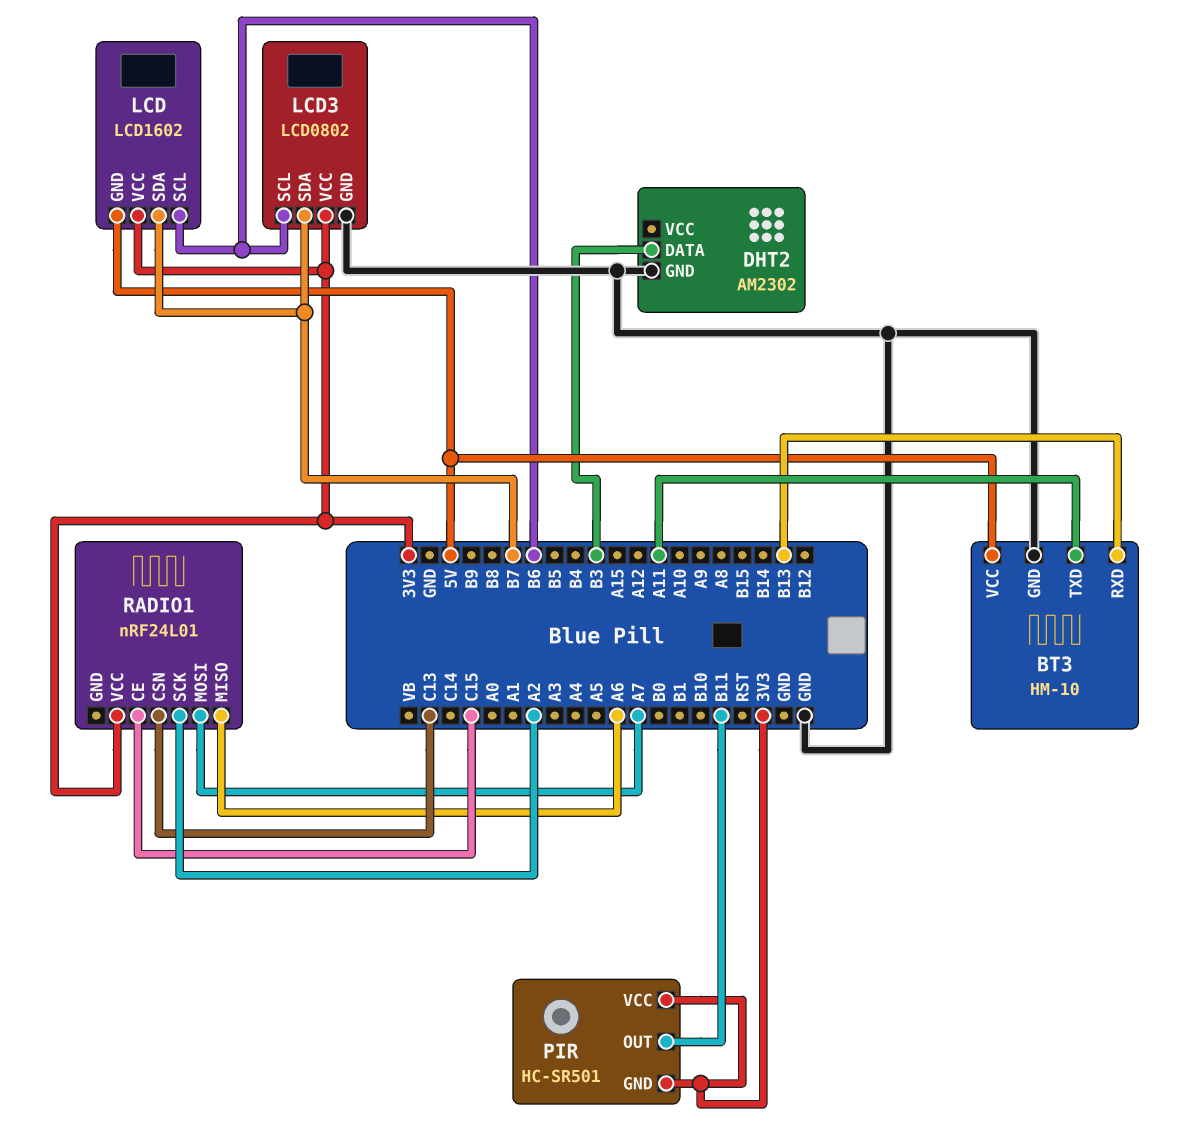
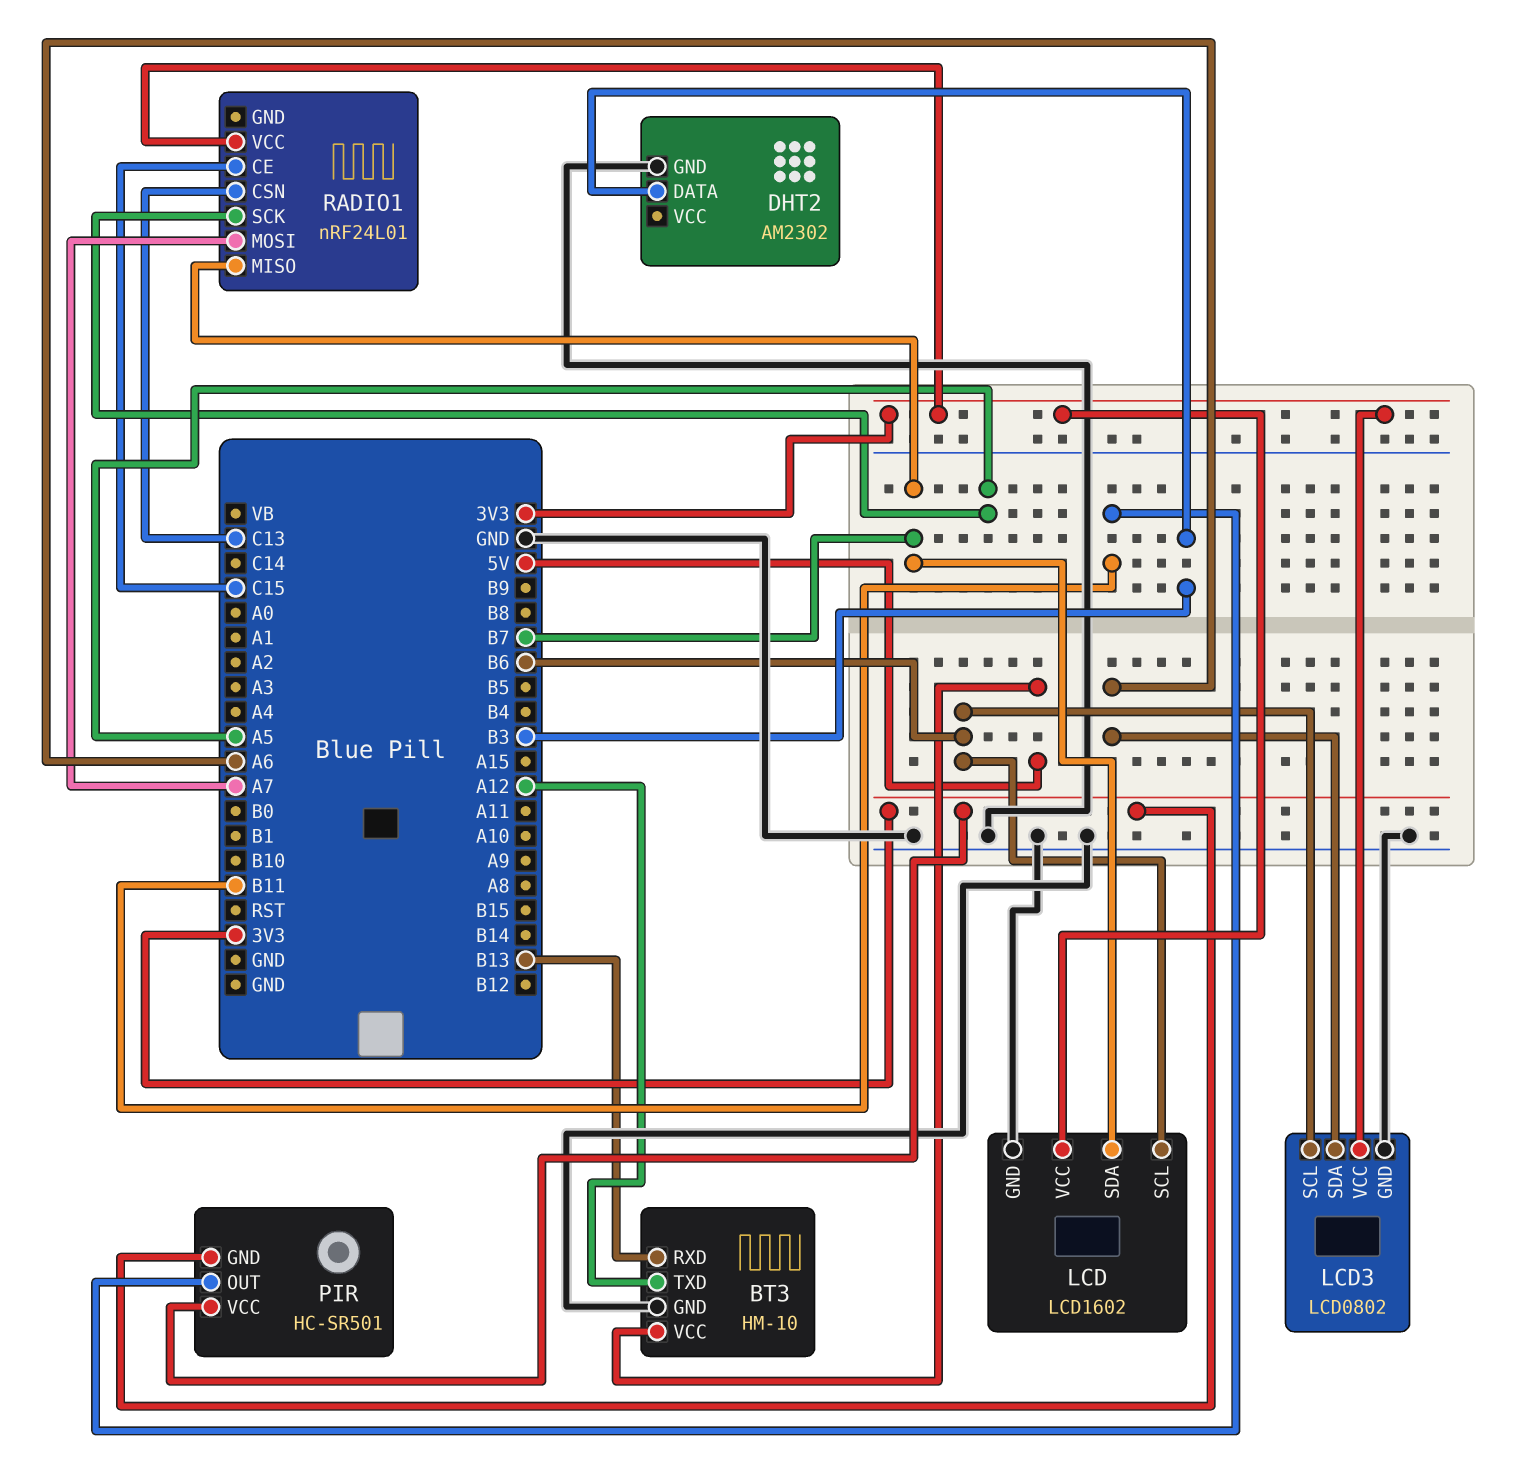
BT3 pin TXD: A11 -> A12
LCD pin GND: 5V -> GND
LCD3 pin SDA: B7 -> A6
RADIO1 pin MISO: A6 -> B7
RADIO1 pin SCK: A2 -> A5

